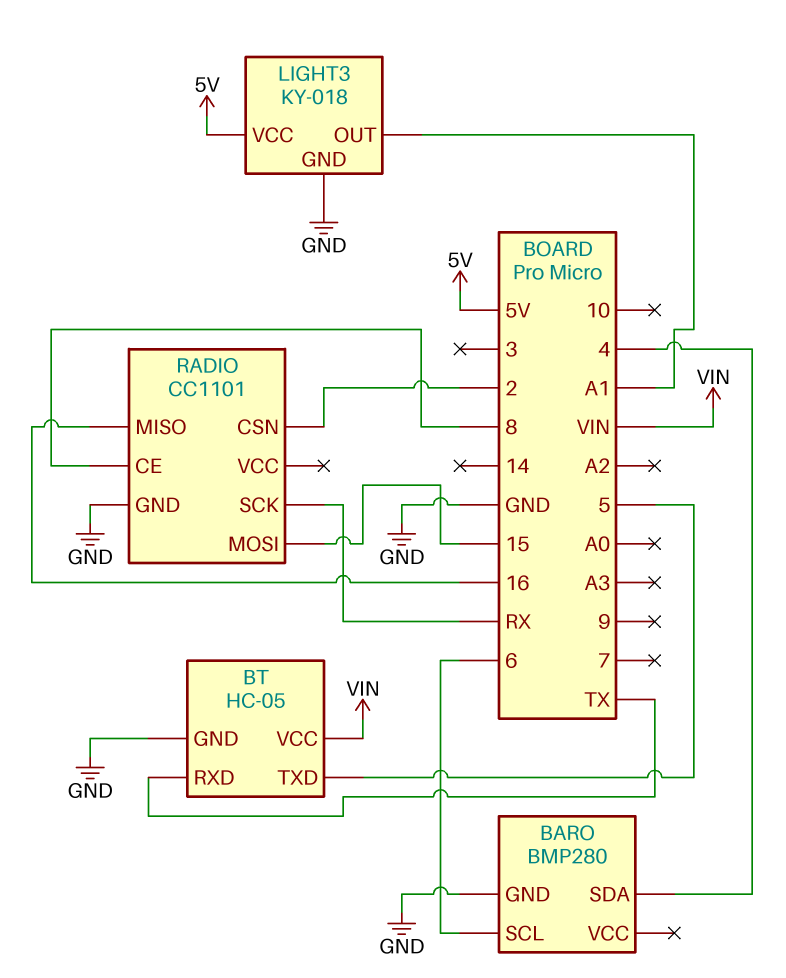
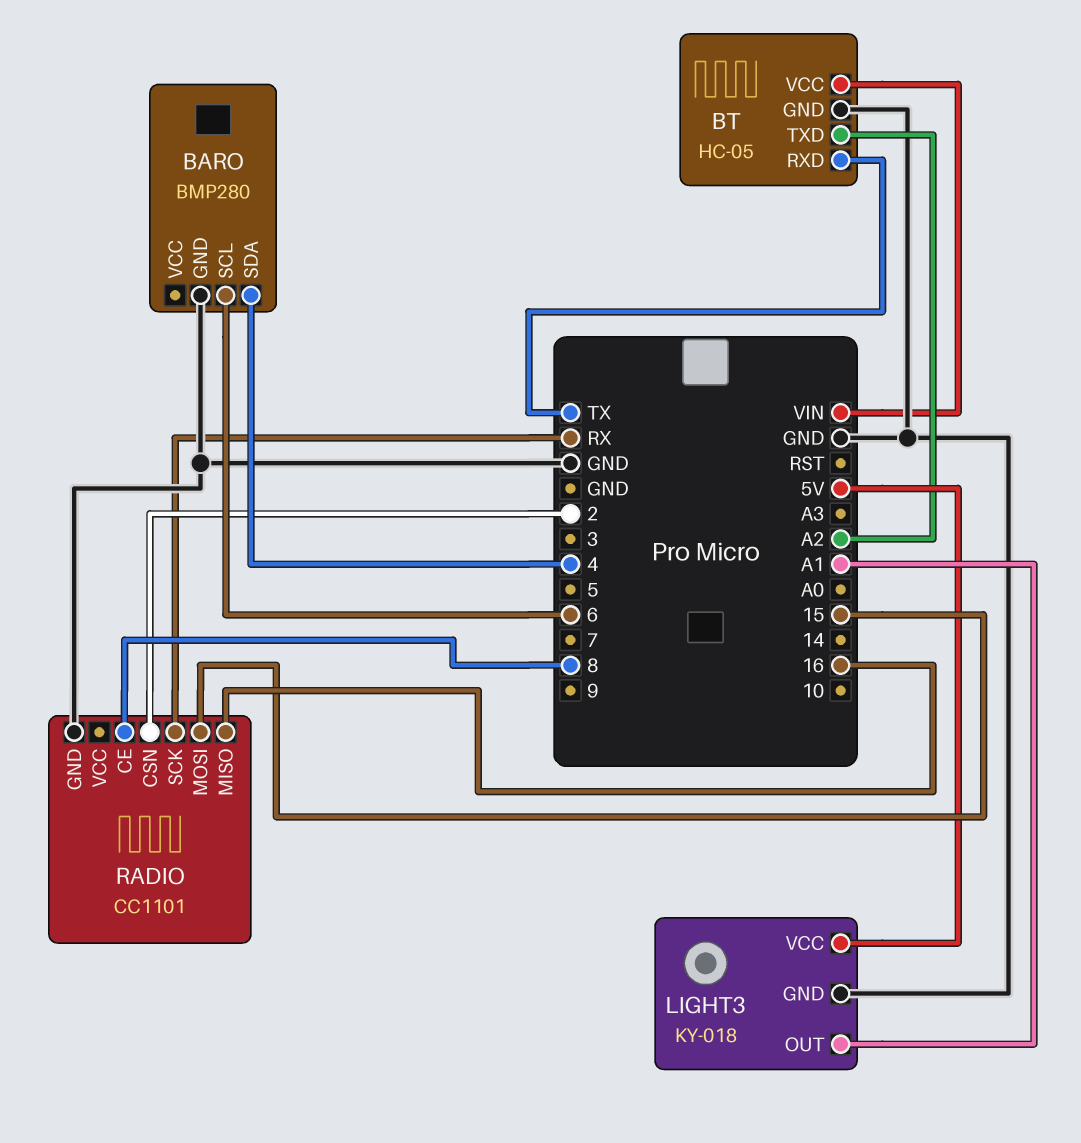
BT pin TXD: 5 -> A2

